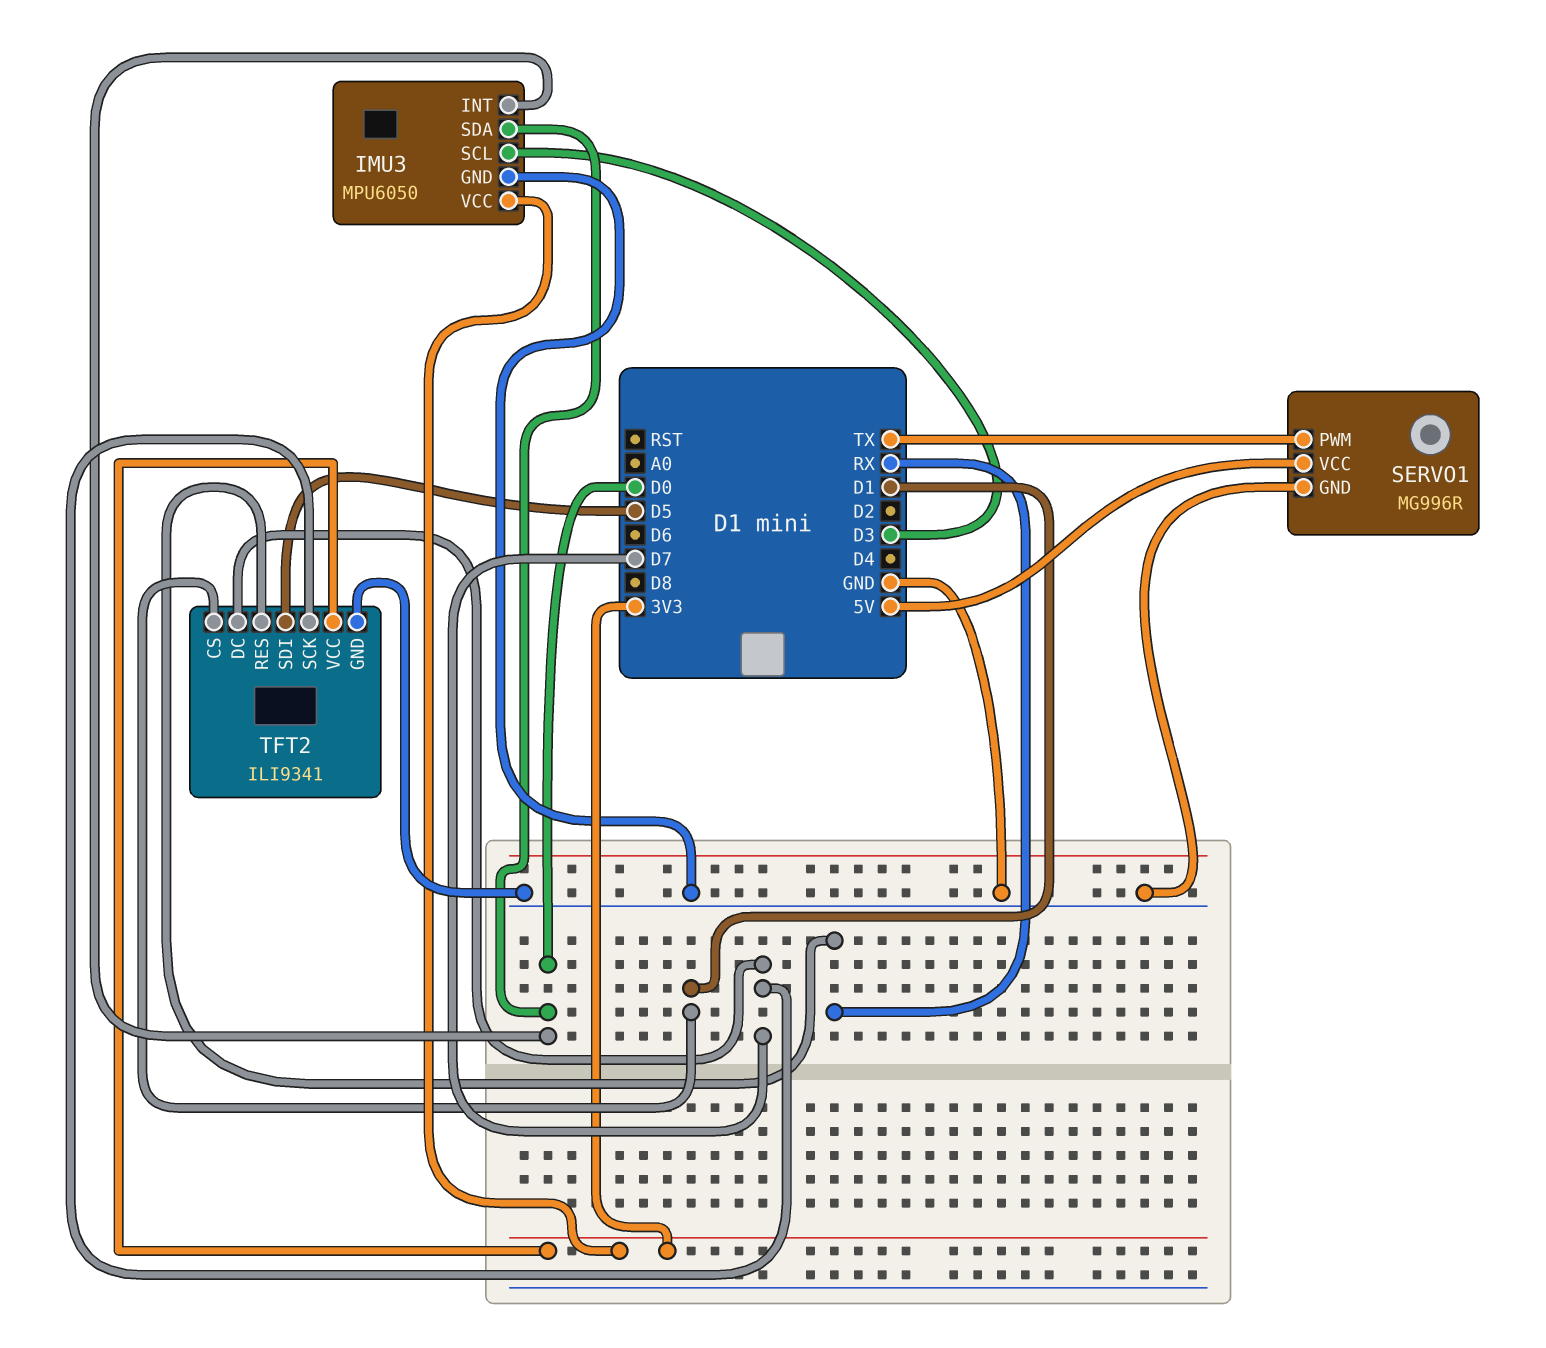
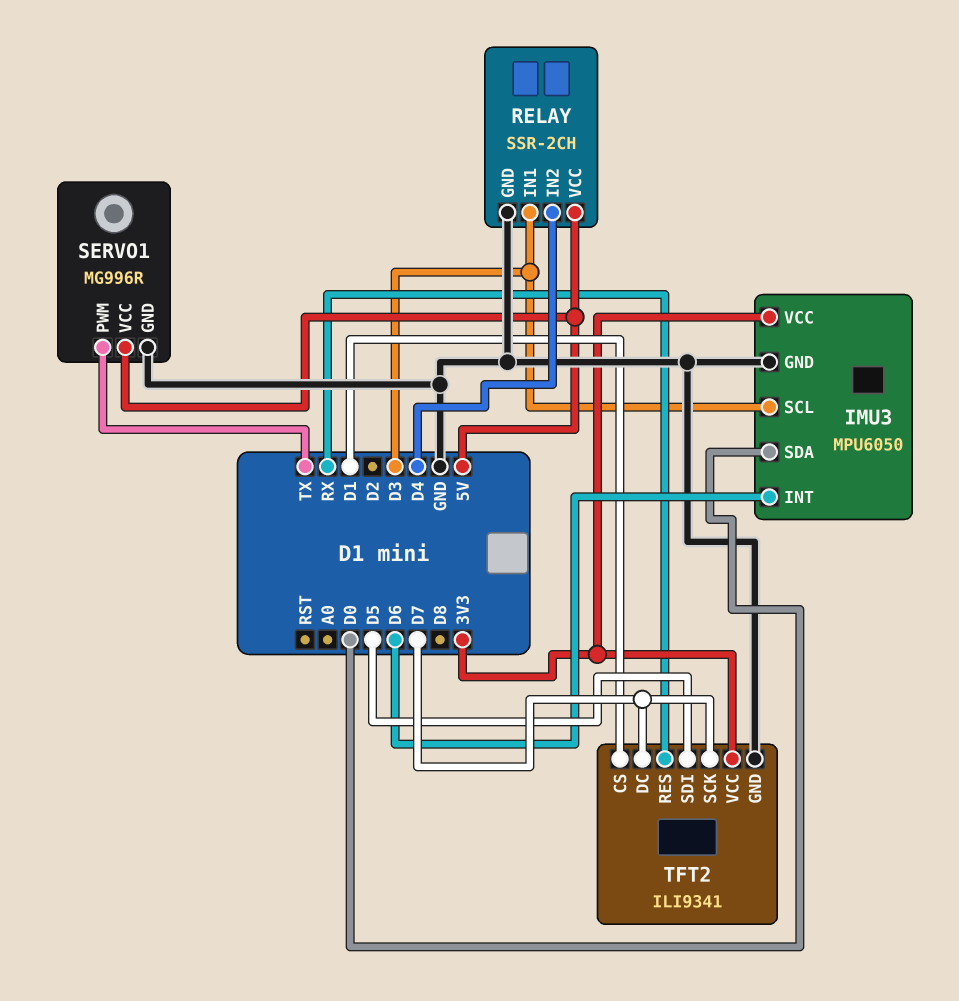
IMU3 pin INT: D0 -> D6
RELAY: none -> SSR-2CH
RELAY pin GND: none -> GND
RELAY pin IN1: none -> D3
RELAY pin IN2: none -> D4
RELAY pin VCC: none -> 5V

